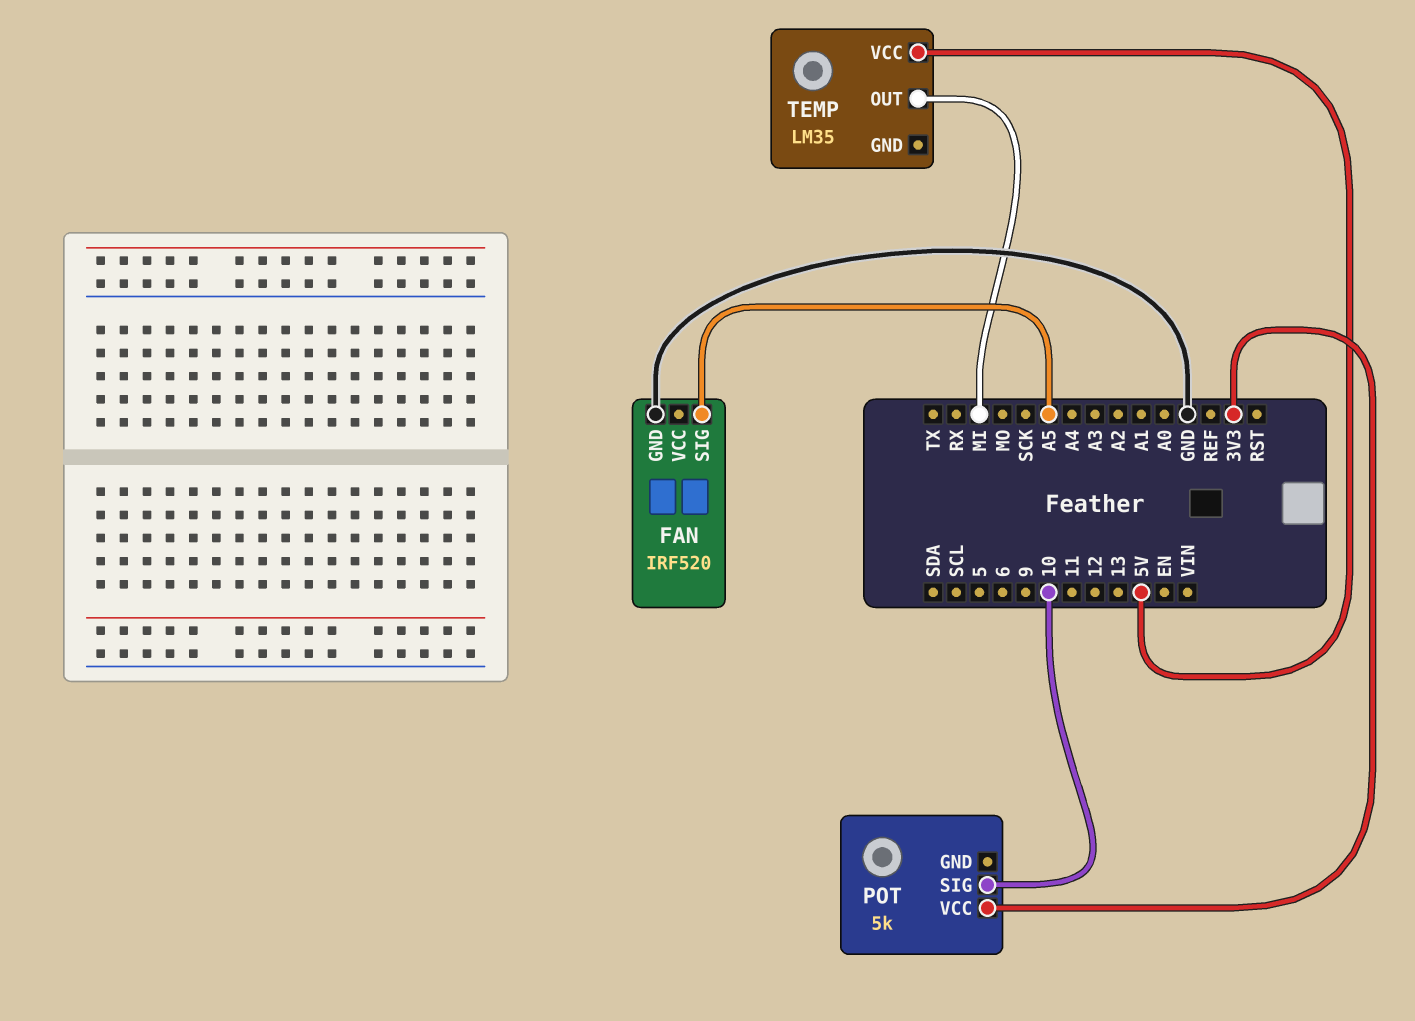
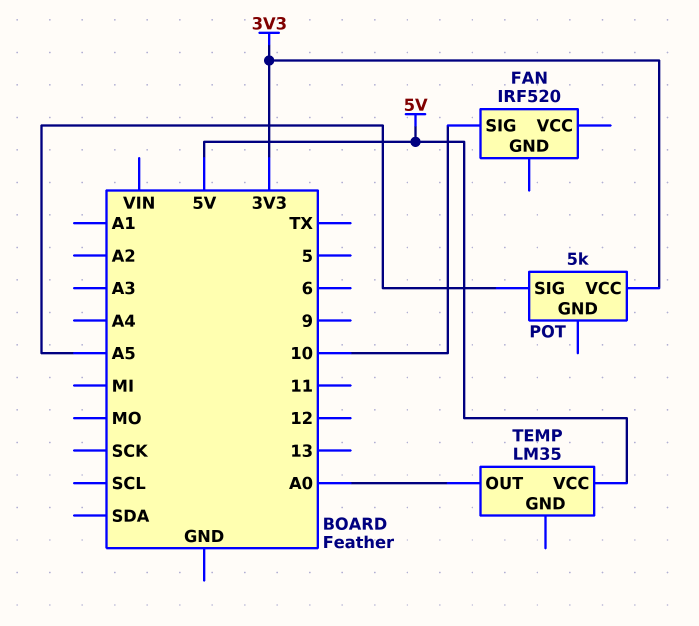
FAN pin GND: GND -> none
FAN pin SIG: A5 -> 10
POT pin SIG: 10 -> A5
TEMP pin OUT: MI -> A0

